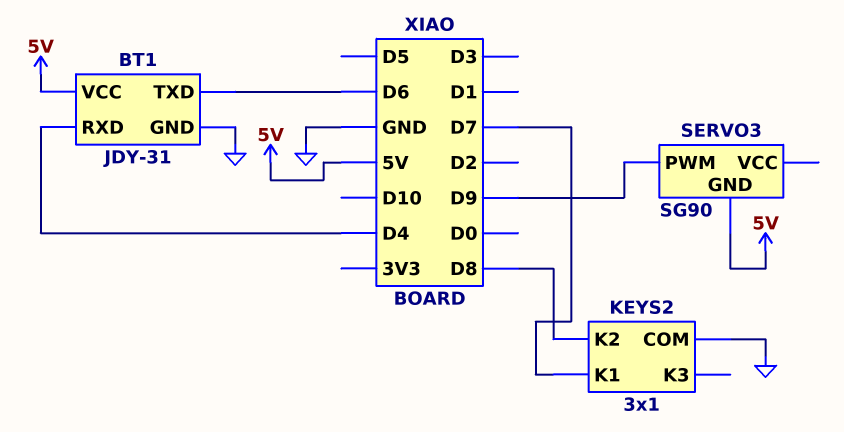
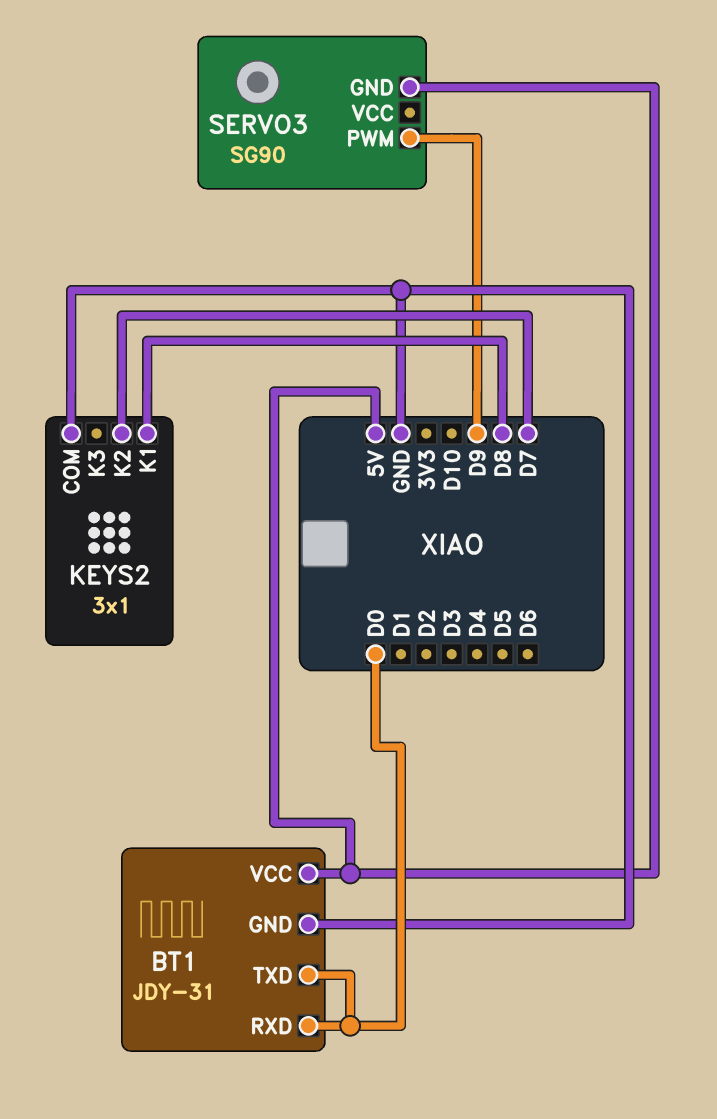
BT1 pin RXD: D4 -> D0
BT1 pin TXD: D6 -> D0
KEYS2 pin K1: D7 -> D8
KEYS2 pin K2: D8 -> D7

